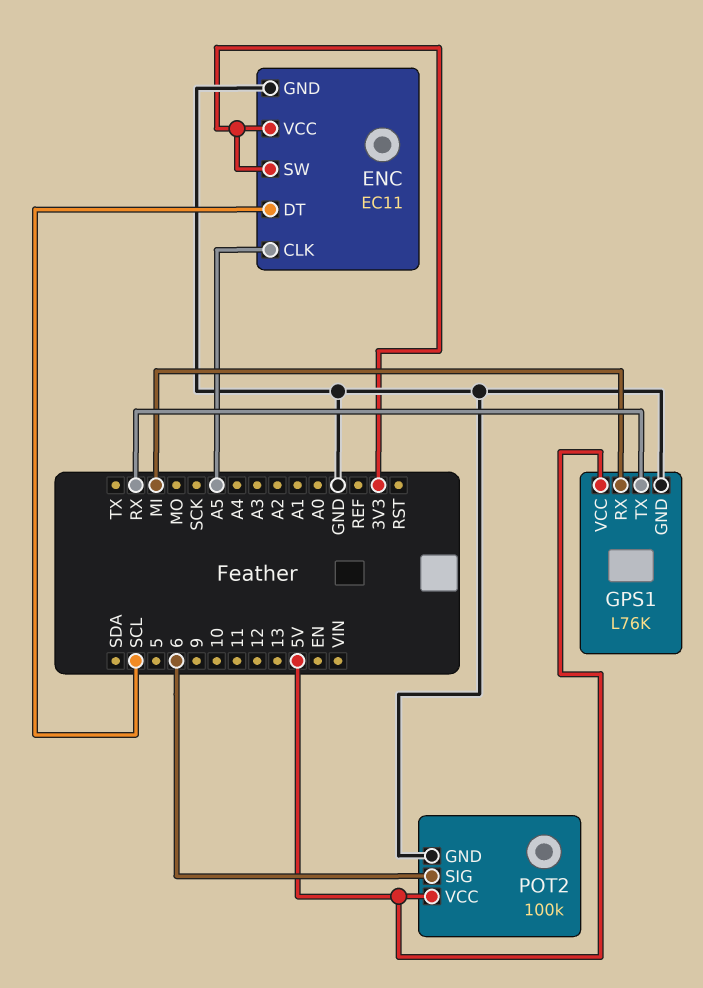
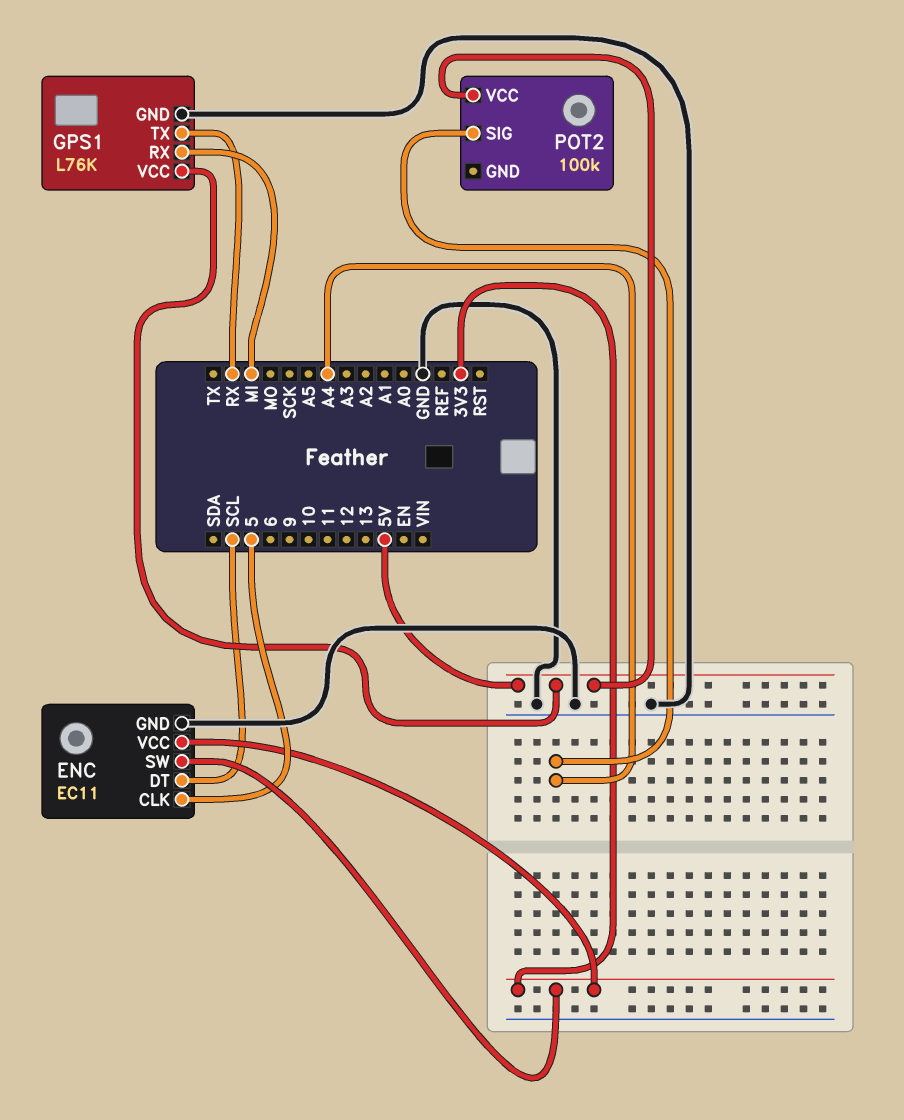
ENC pin CLK: A5 -> 5
POT2 pin GND: GND -> none
POT2 pin SIG: 6 -> A4

